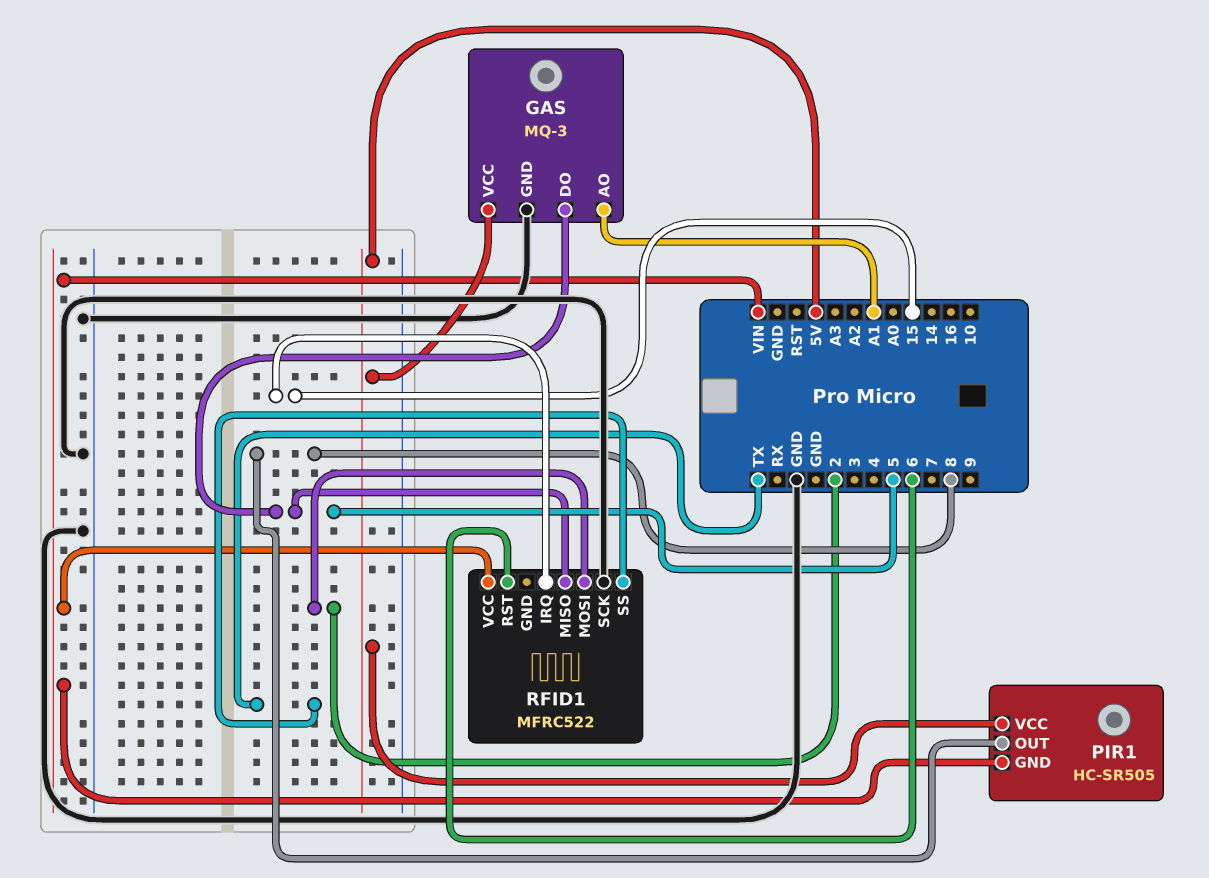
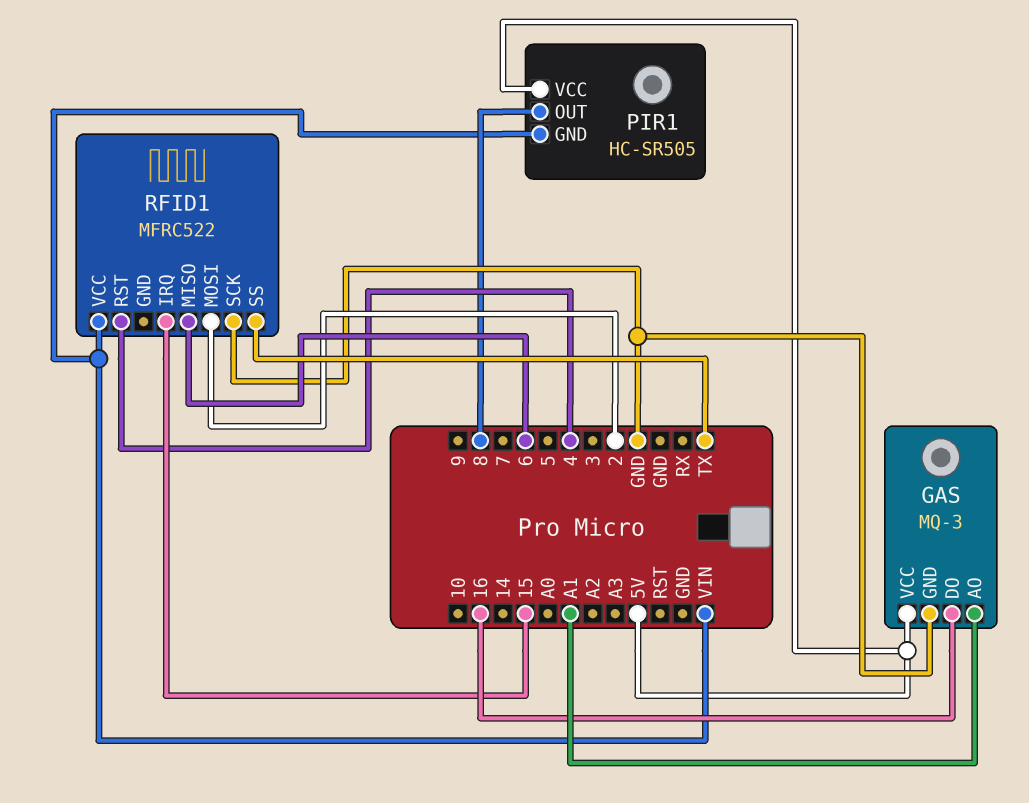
GAS pin DO: 5 -> 16
RFID1 pin MISO: 5 -> 6
RFID1 pin RST: 6 -> 4

